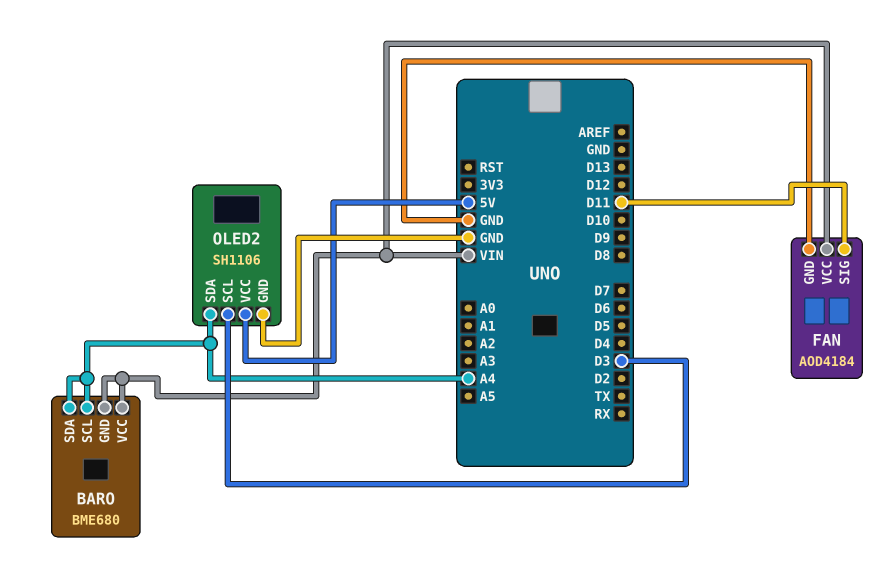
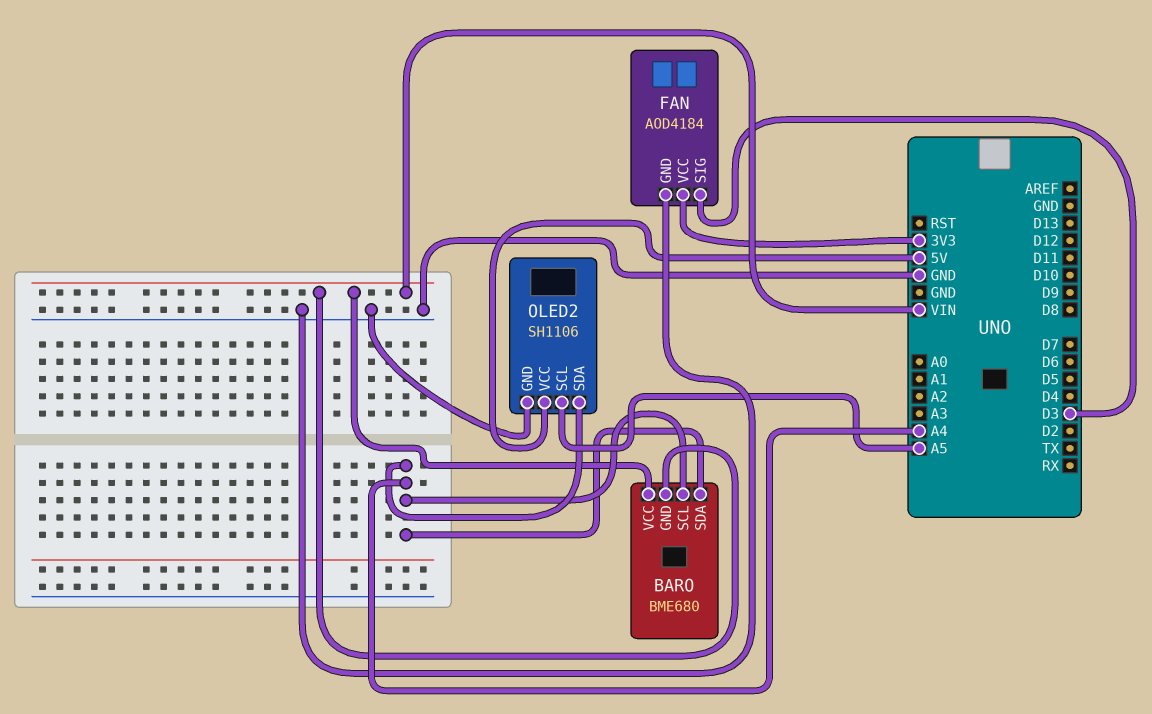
FAN pin SIG: D11 -> D3
FAN pin VCC: VIN -> 3V3
OLED2 pin SCL: D3 -> A5

